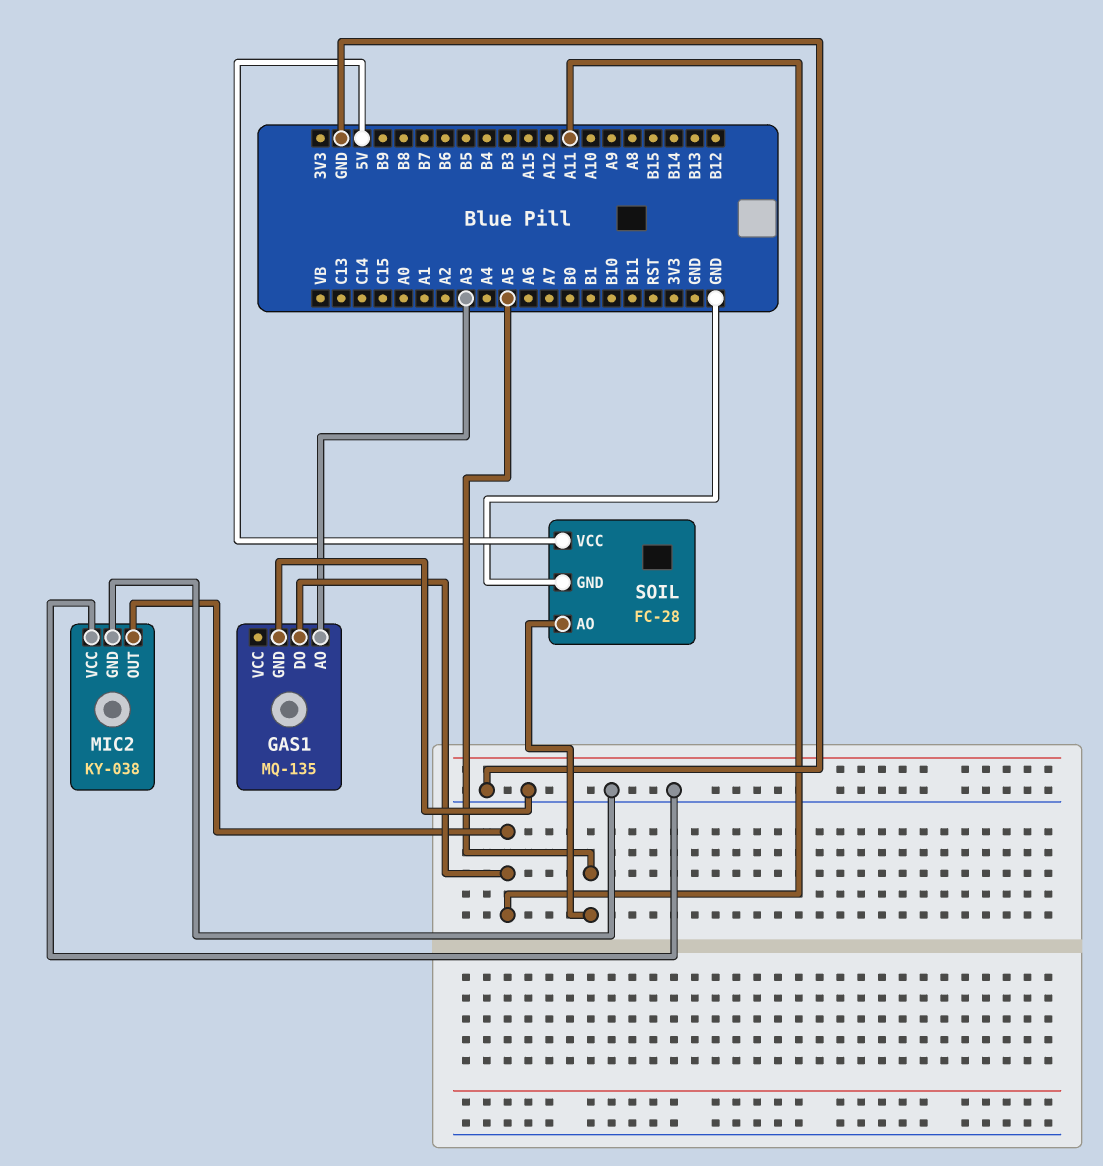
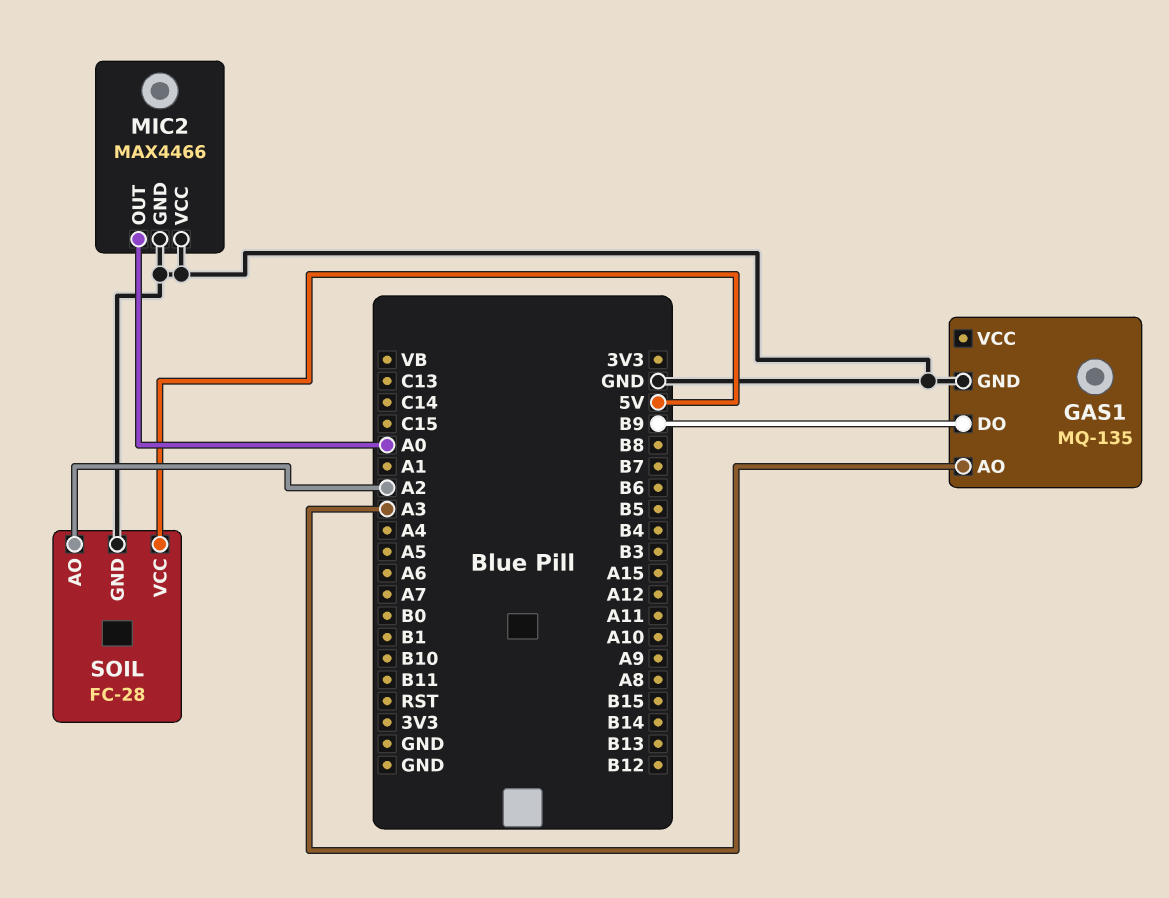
GAS1 pin DO: A11 -> B9
MIC2: KY-038 -> MAX4466
MIC2 pin OUT: A11 -> A0
SOIL pin AO: A5 -> A2

